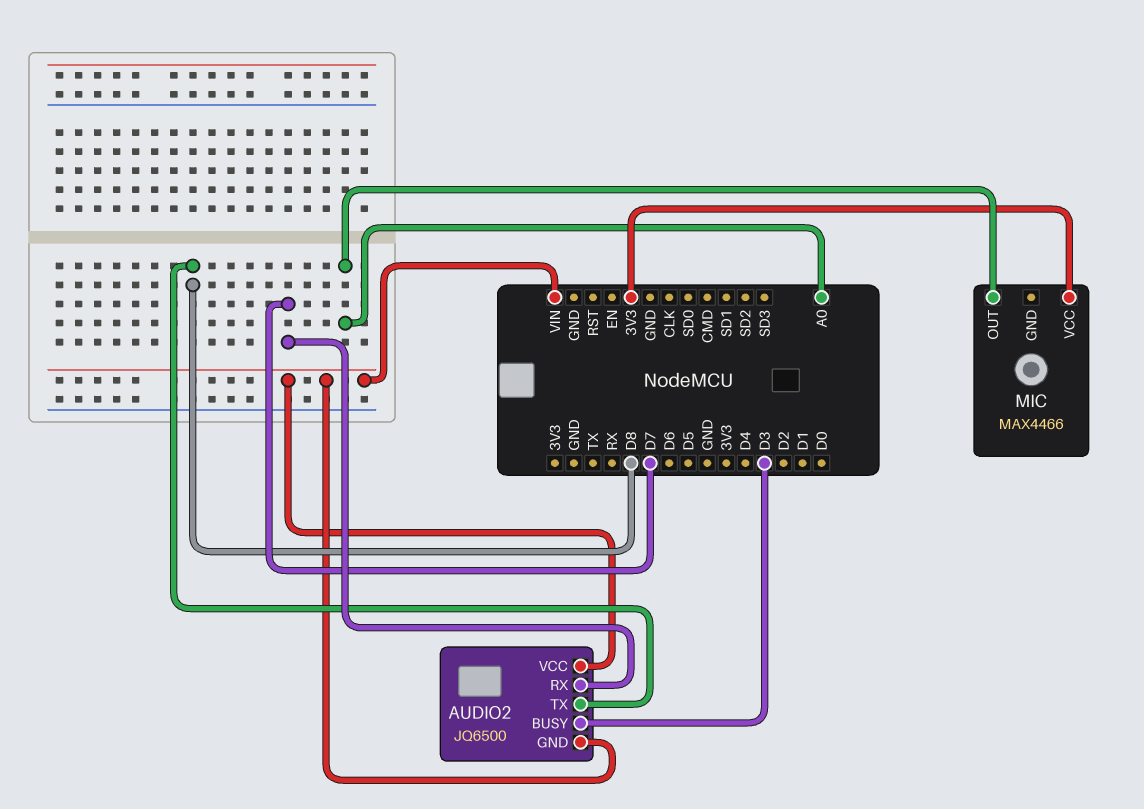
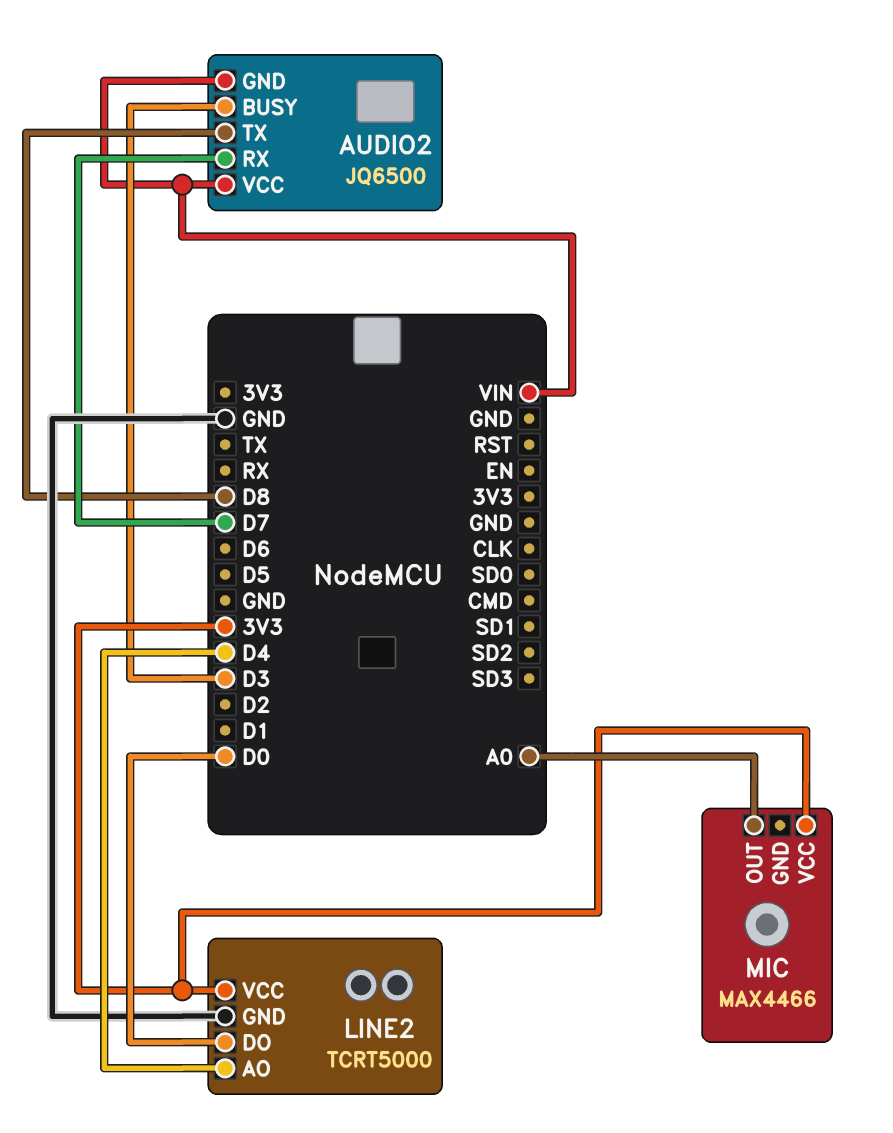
LINE2: none -> TCRT5000
LINE2 pin AO: none -> D4
LINE2 pin DO: none -> D0
LINE2 pin GND: none -> GND
LINE2 pin VCC: none -> 3V3

